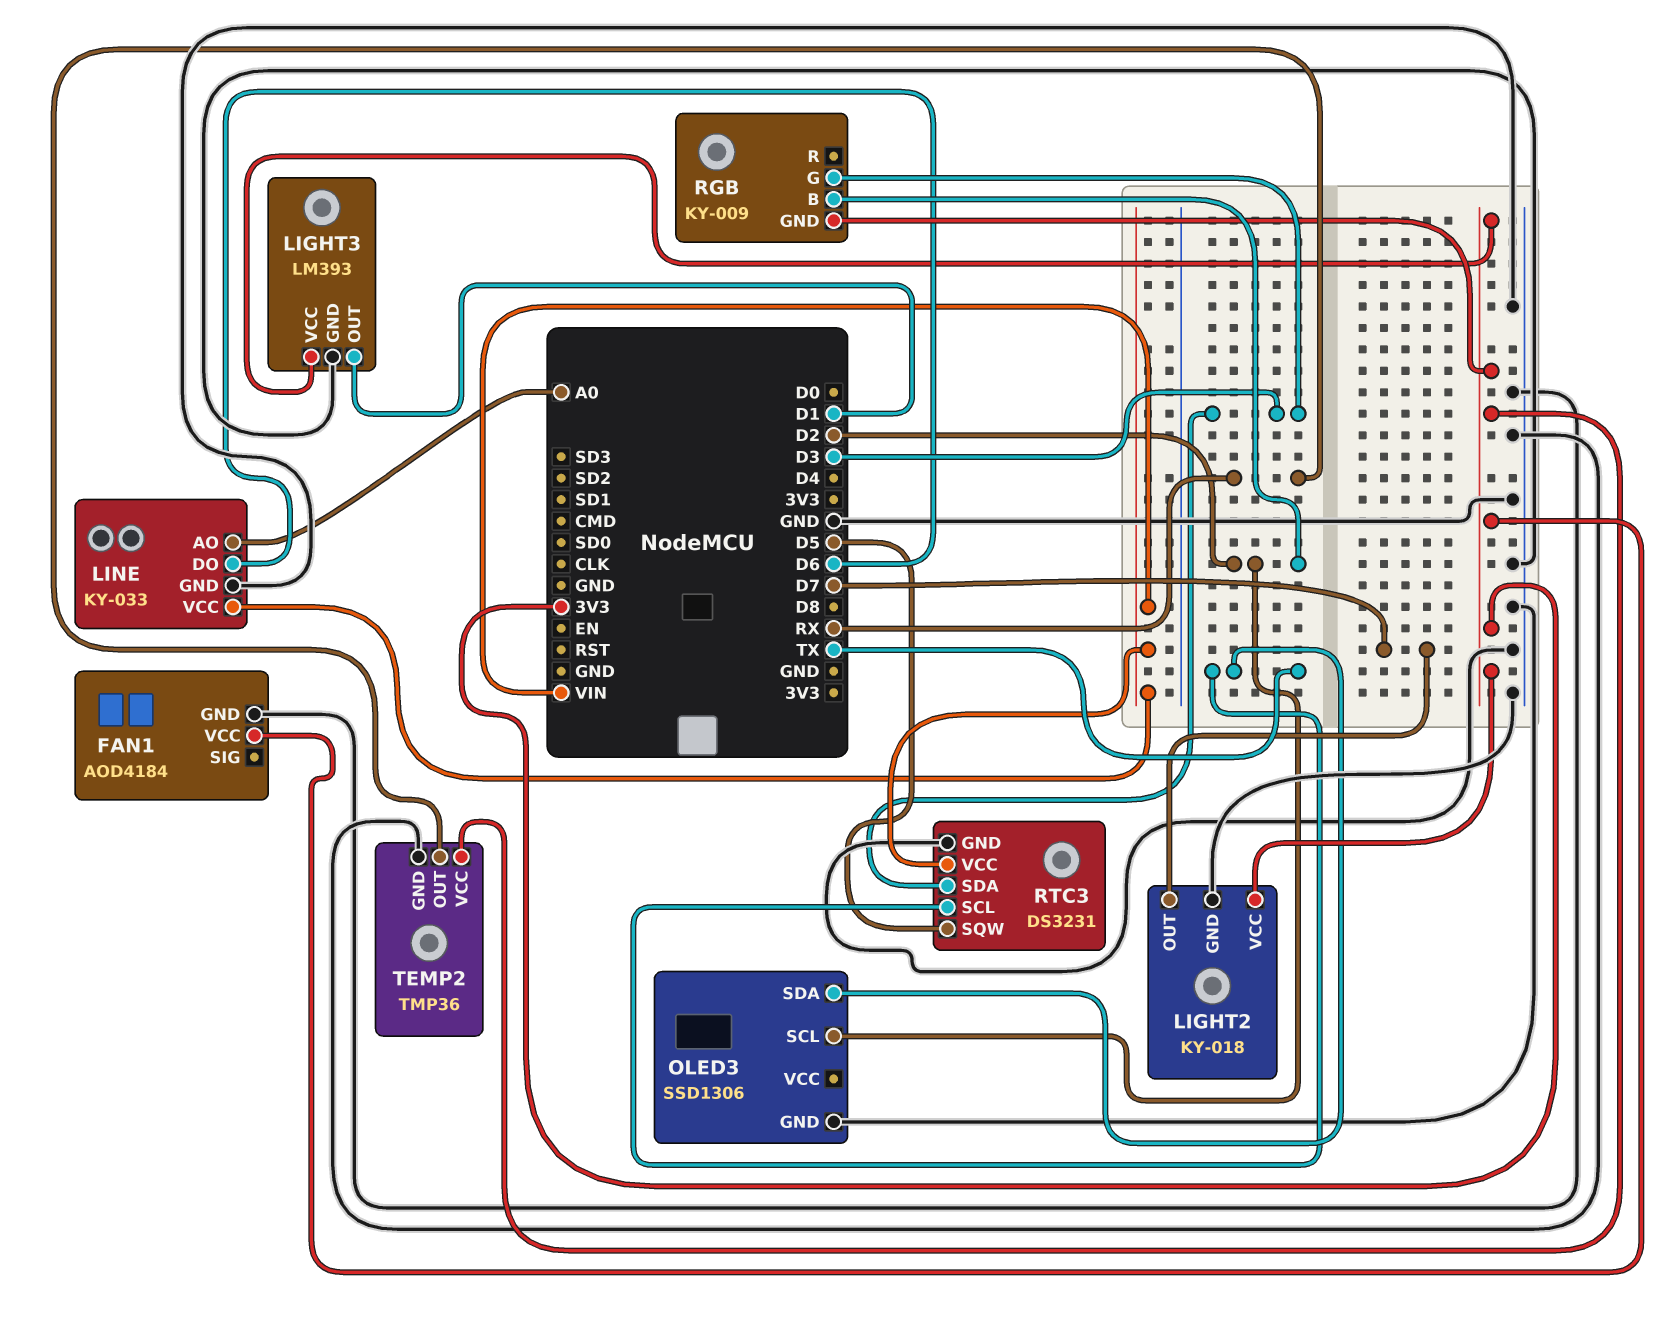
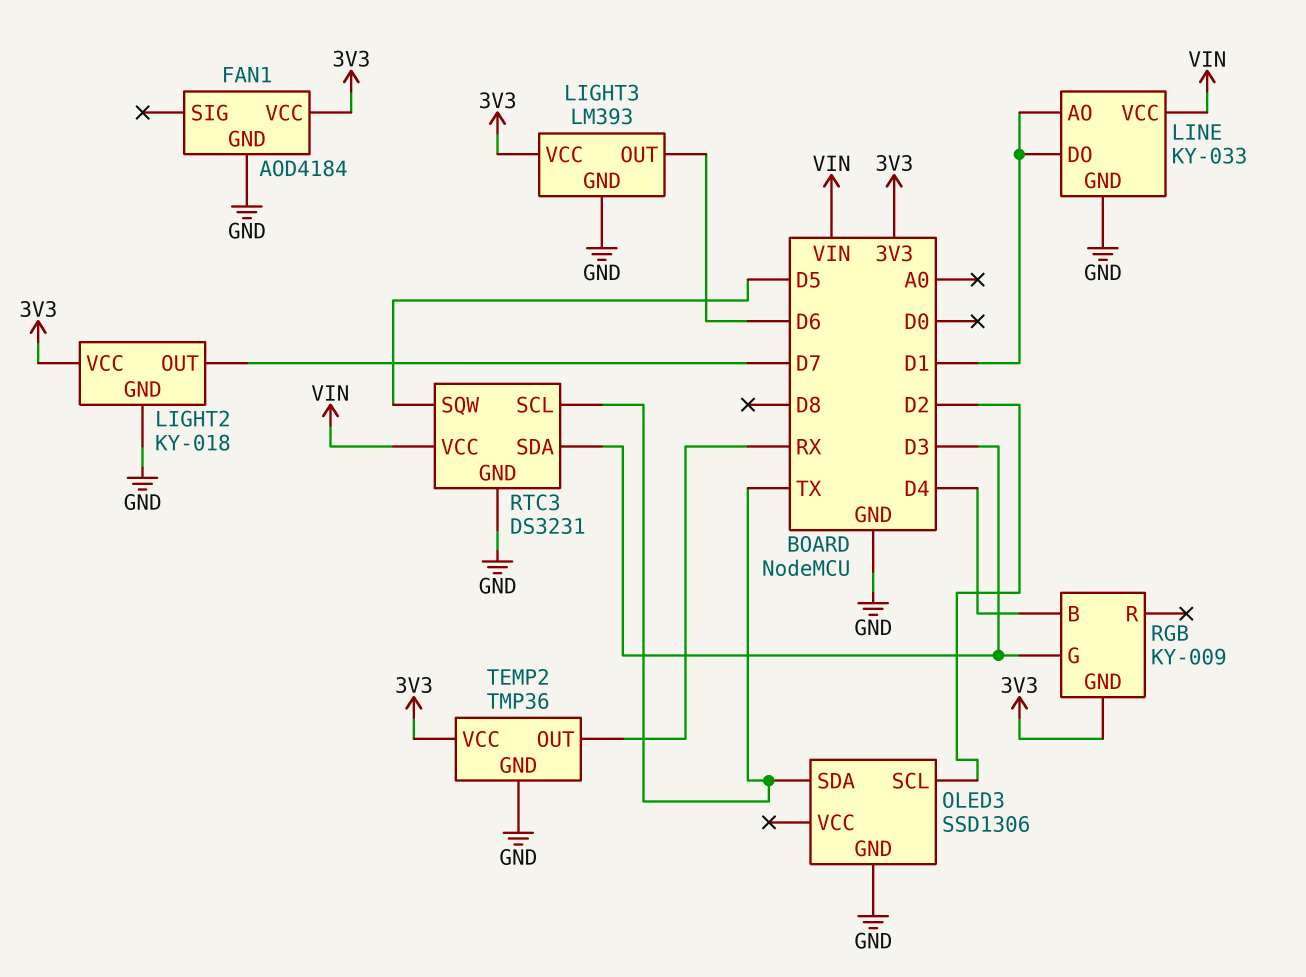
LIGHT3 pin OUT: D1 -> D6
LINE pin AO: A0 -> D1
LINE pin DO: D6 -> D1
RGB pin B: D2 -> D4

